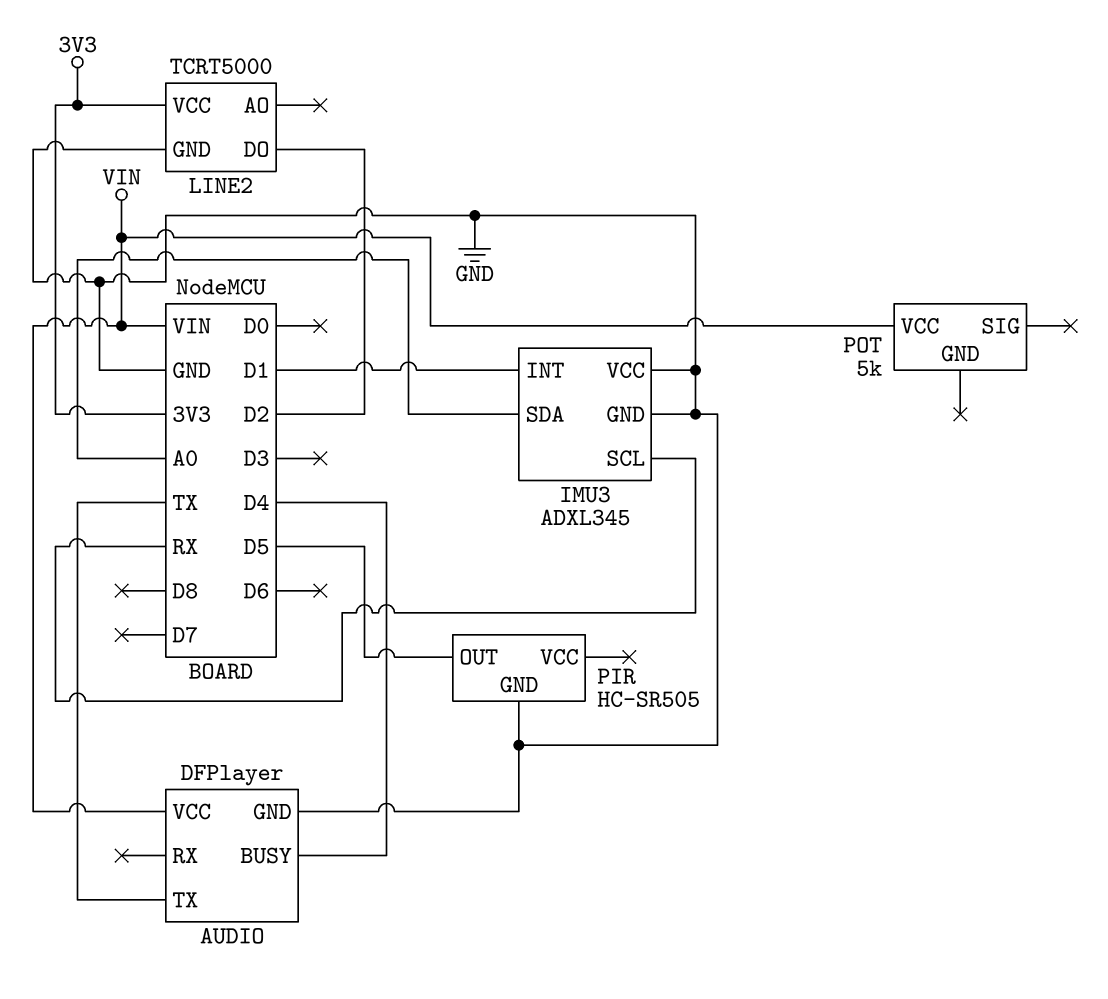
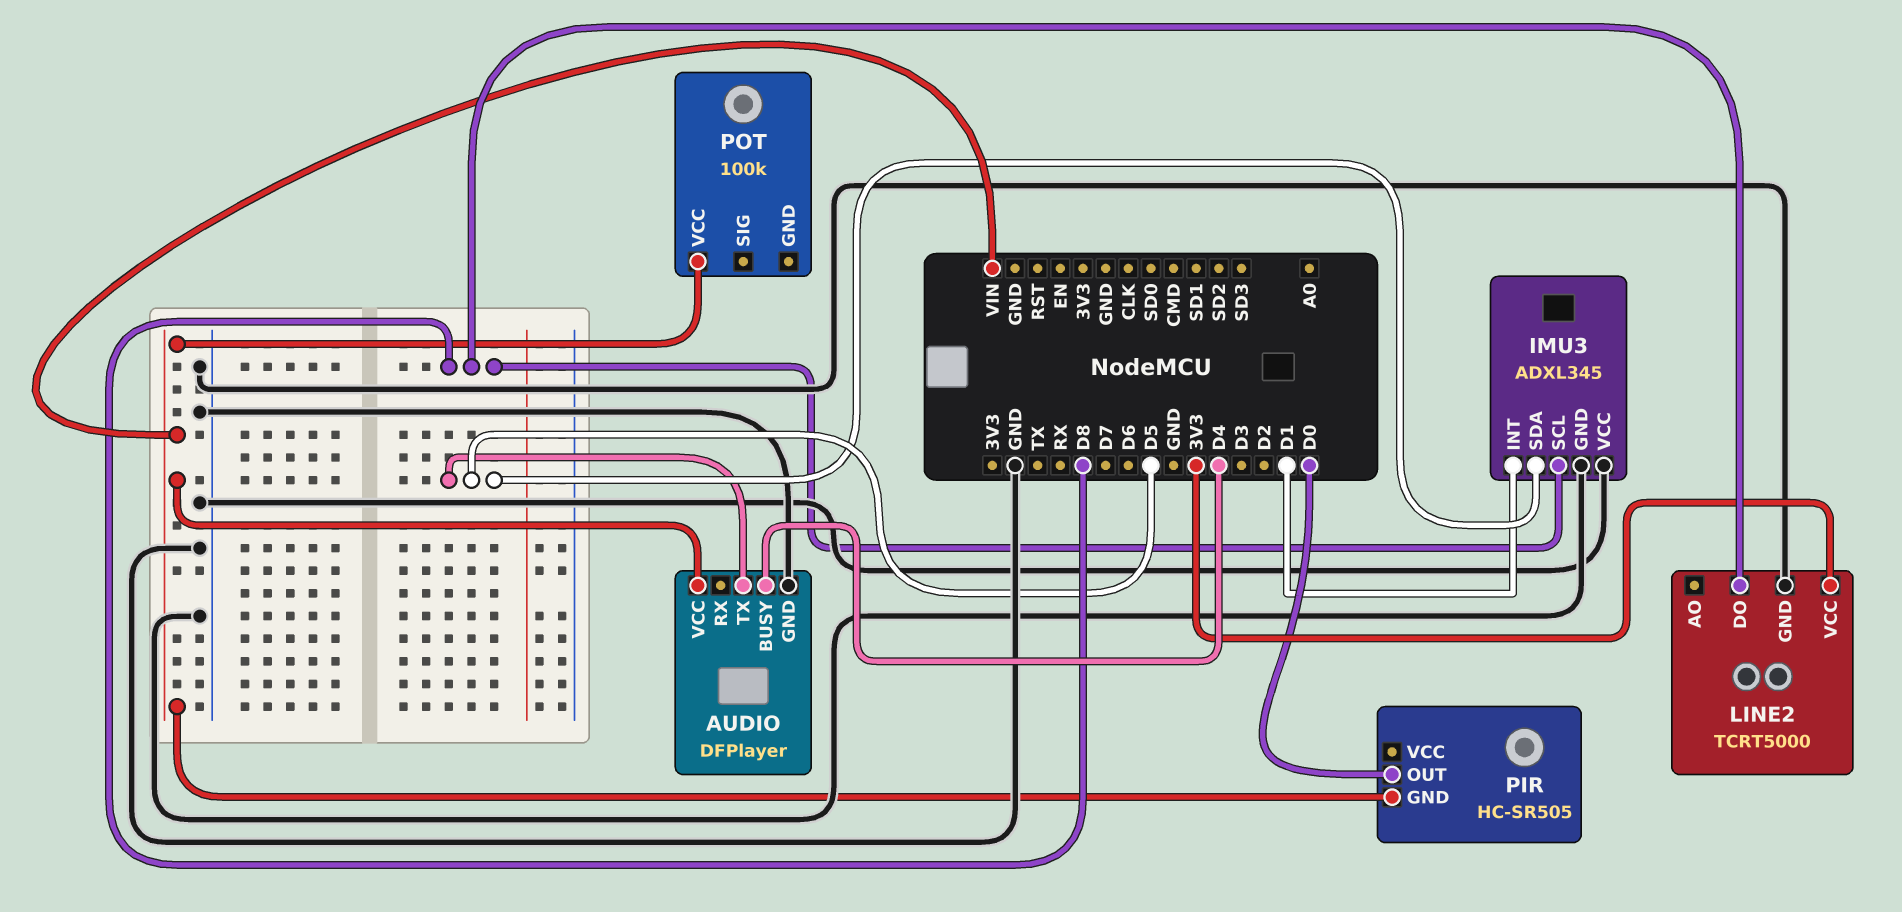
AUDIO pin TX: TX -> D5
IMU3 pin SCL: RX -> D8
IMU3 pin SDA: A0 -> D5
LINE2 pin DO: D2 -> D8
PIR pin GND: GND -> VIN
PIR pin OUT: D5 -> D0
POT: 5k -> 100k

